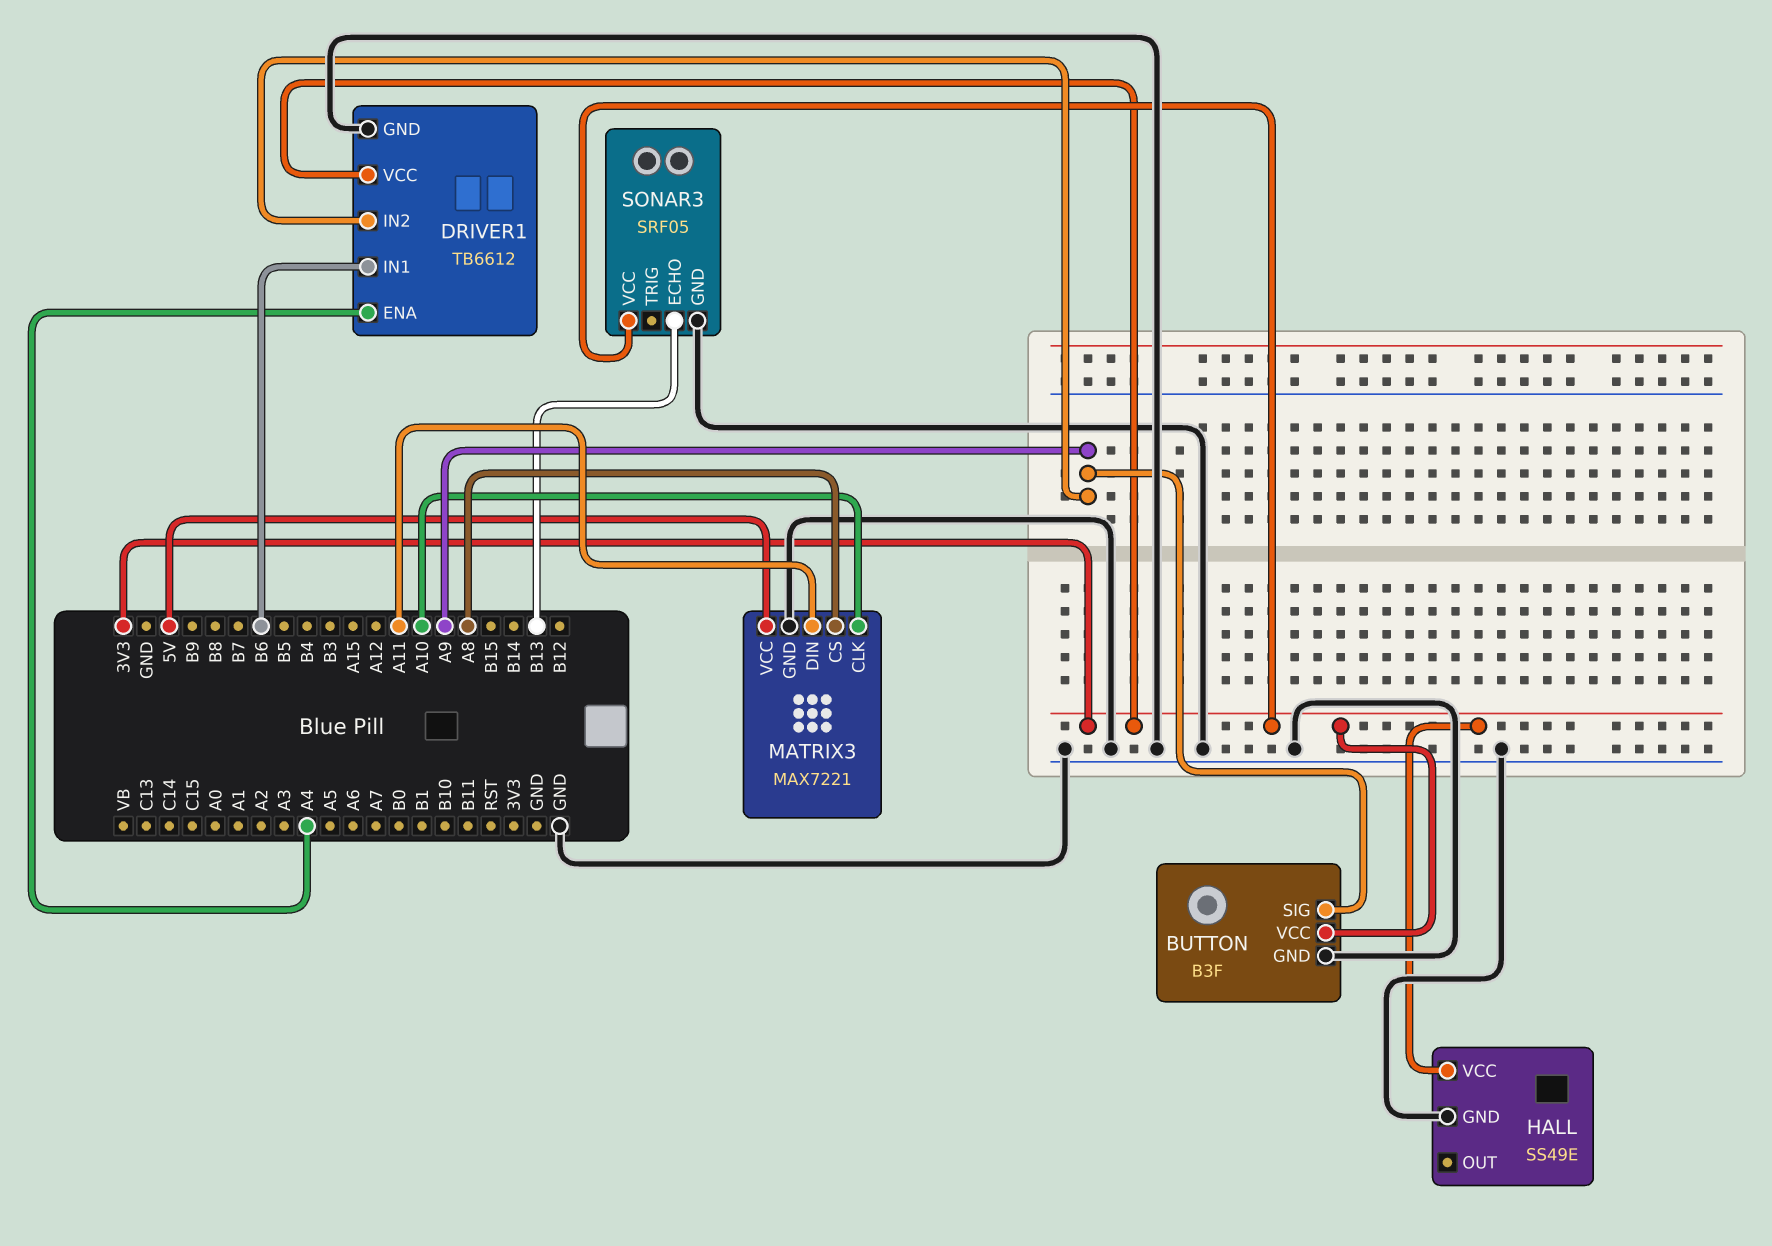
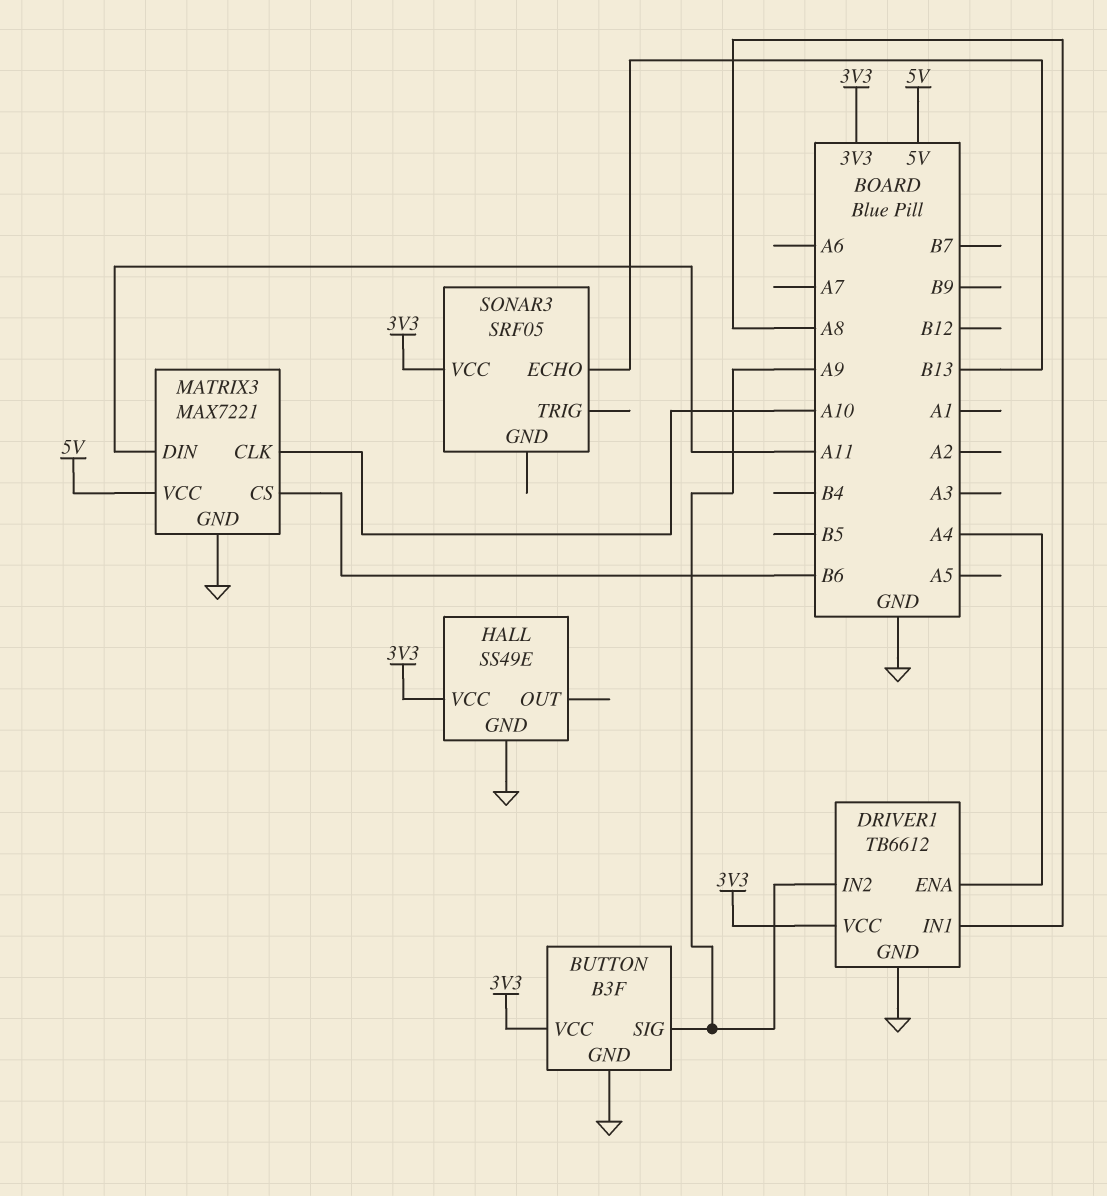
DRIVER1 pin IN1: B6 -> A8
MATRIX3 pin CS: A8 -> B6
SONAR3 pin GND: GND -> none

